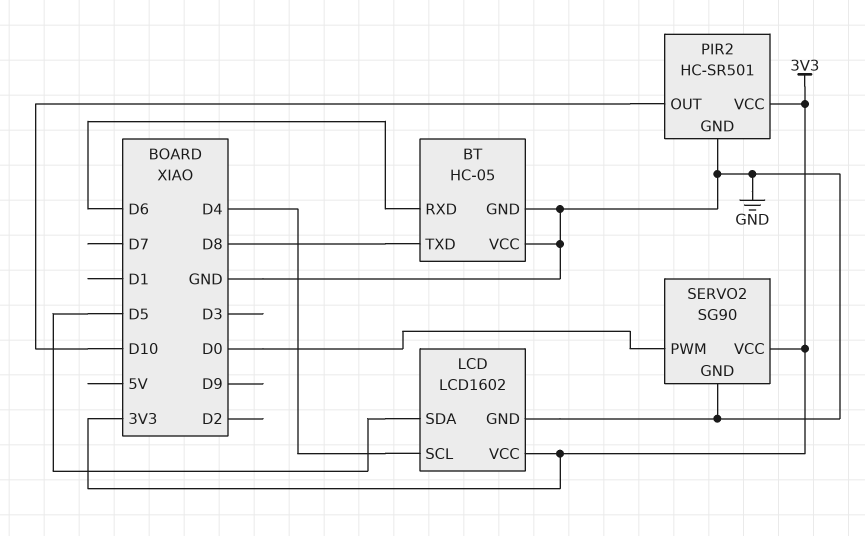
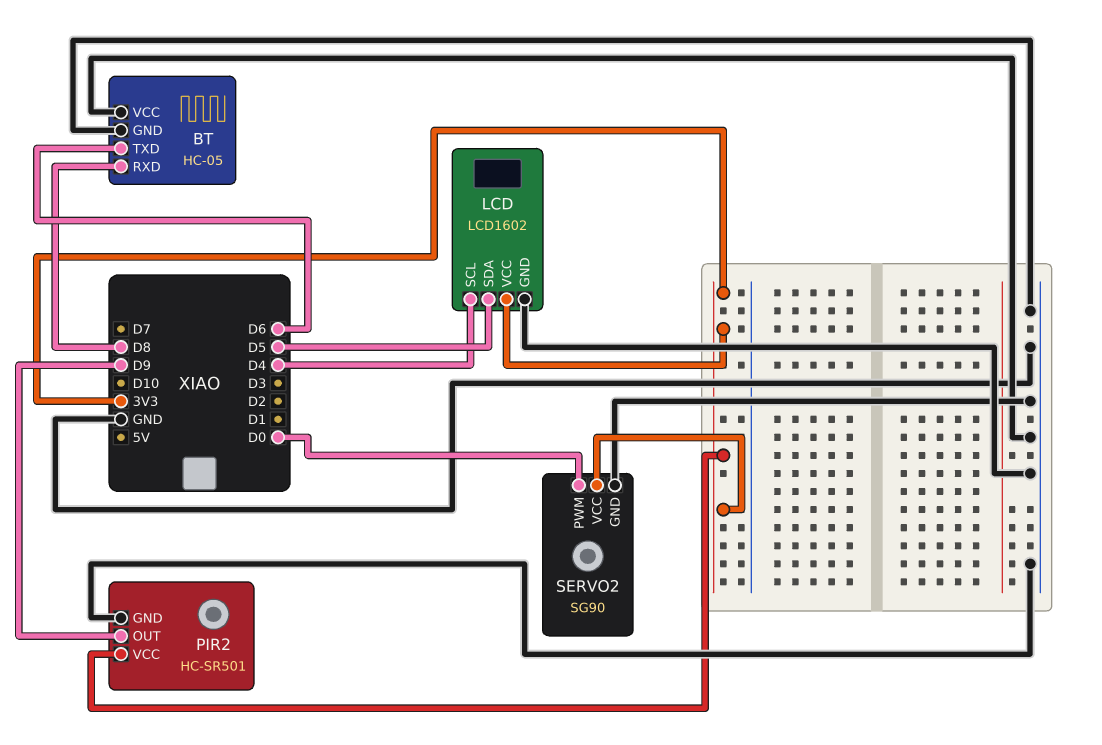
BT pin RXD: D6 -> D8
BT pin TXD: D8 -> D6
PIR2 pin OUT: D10 -> D9

